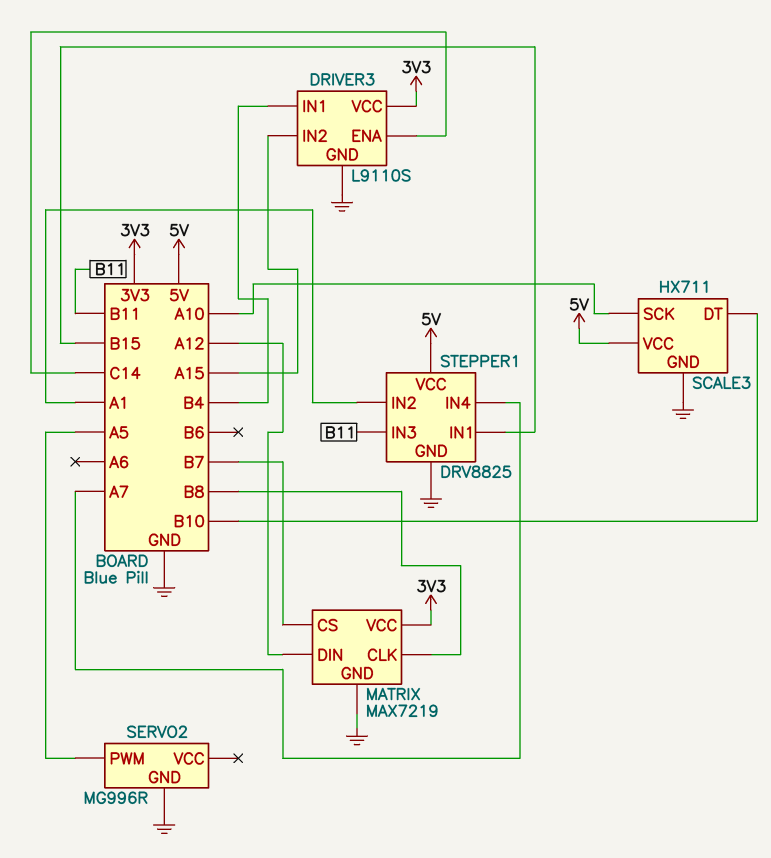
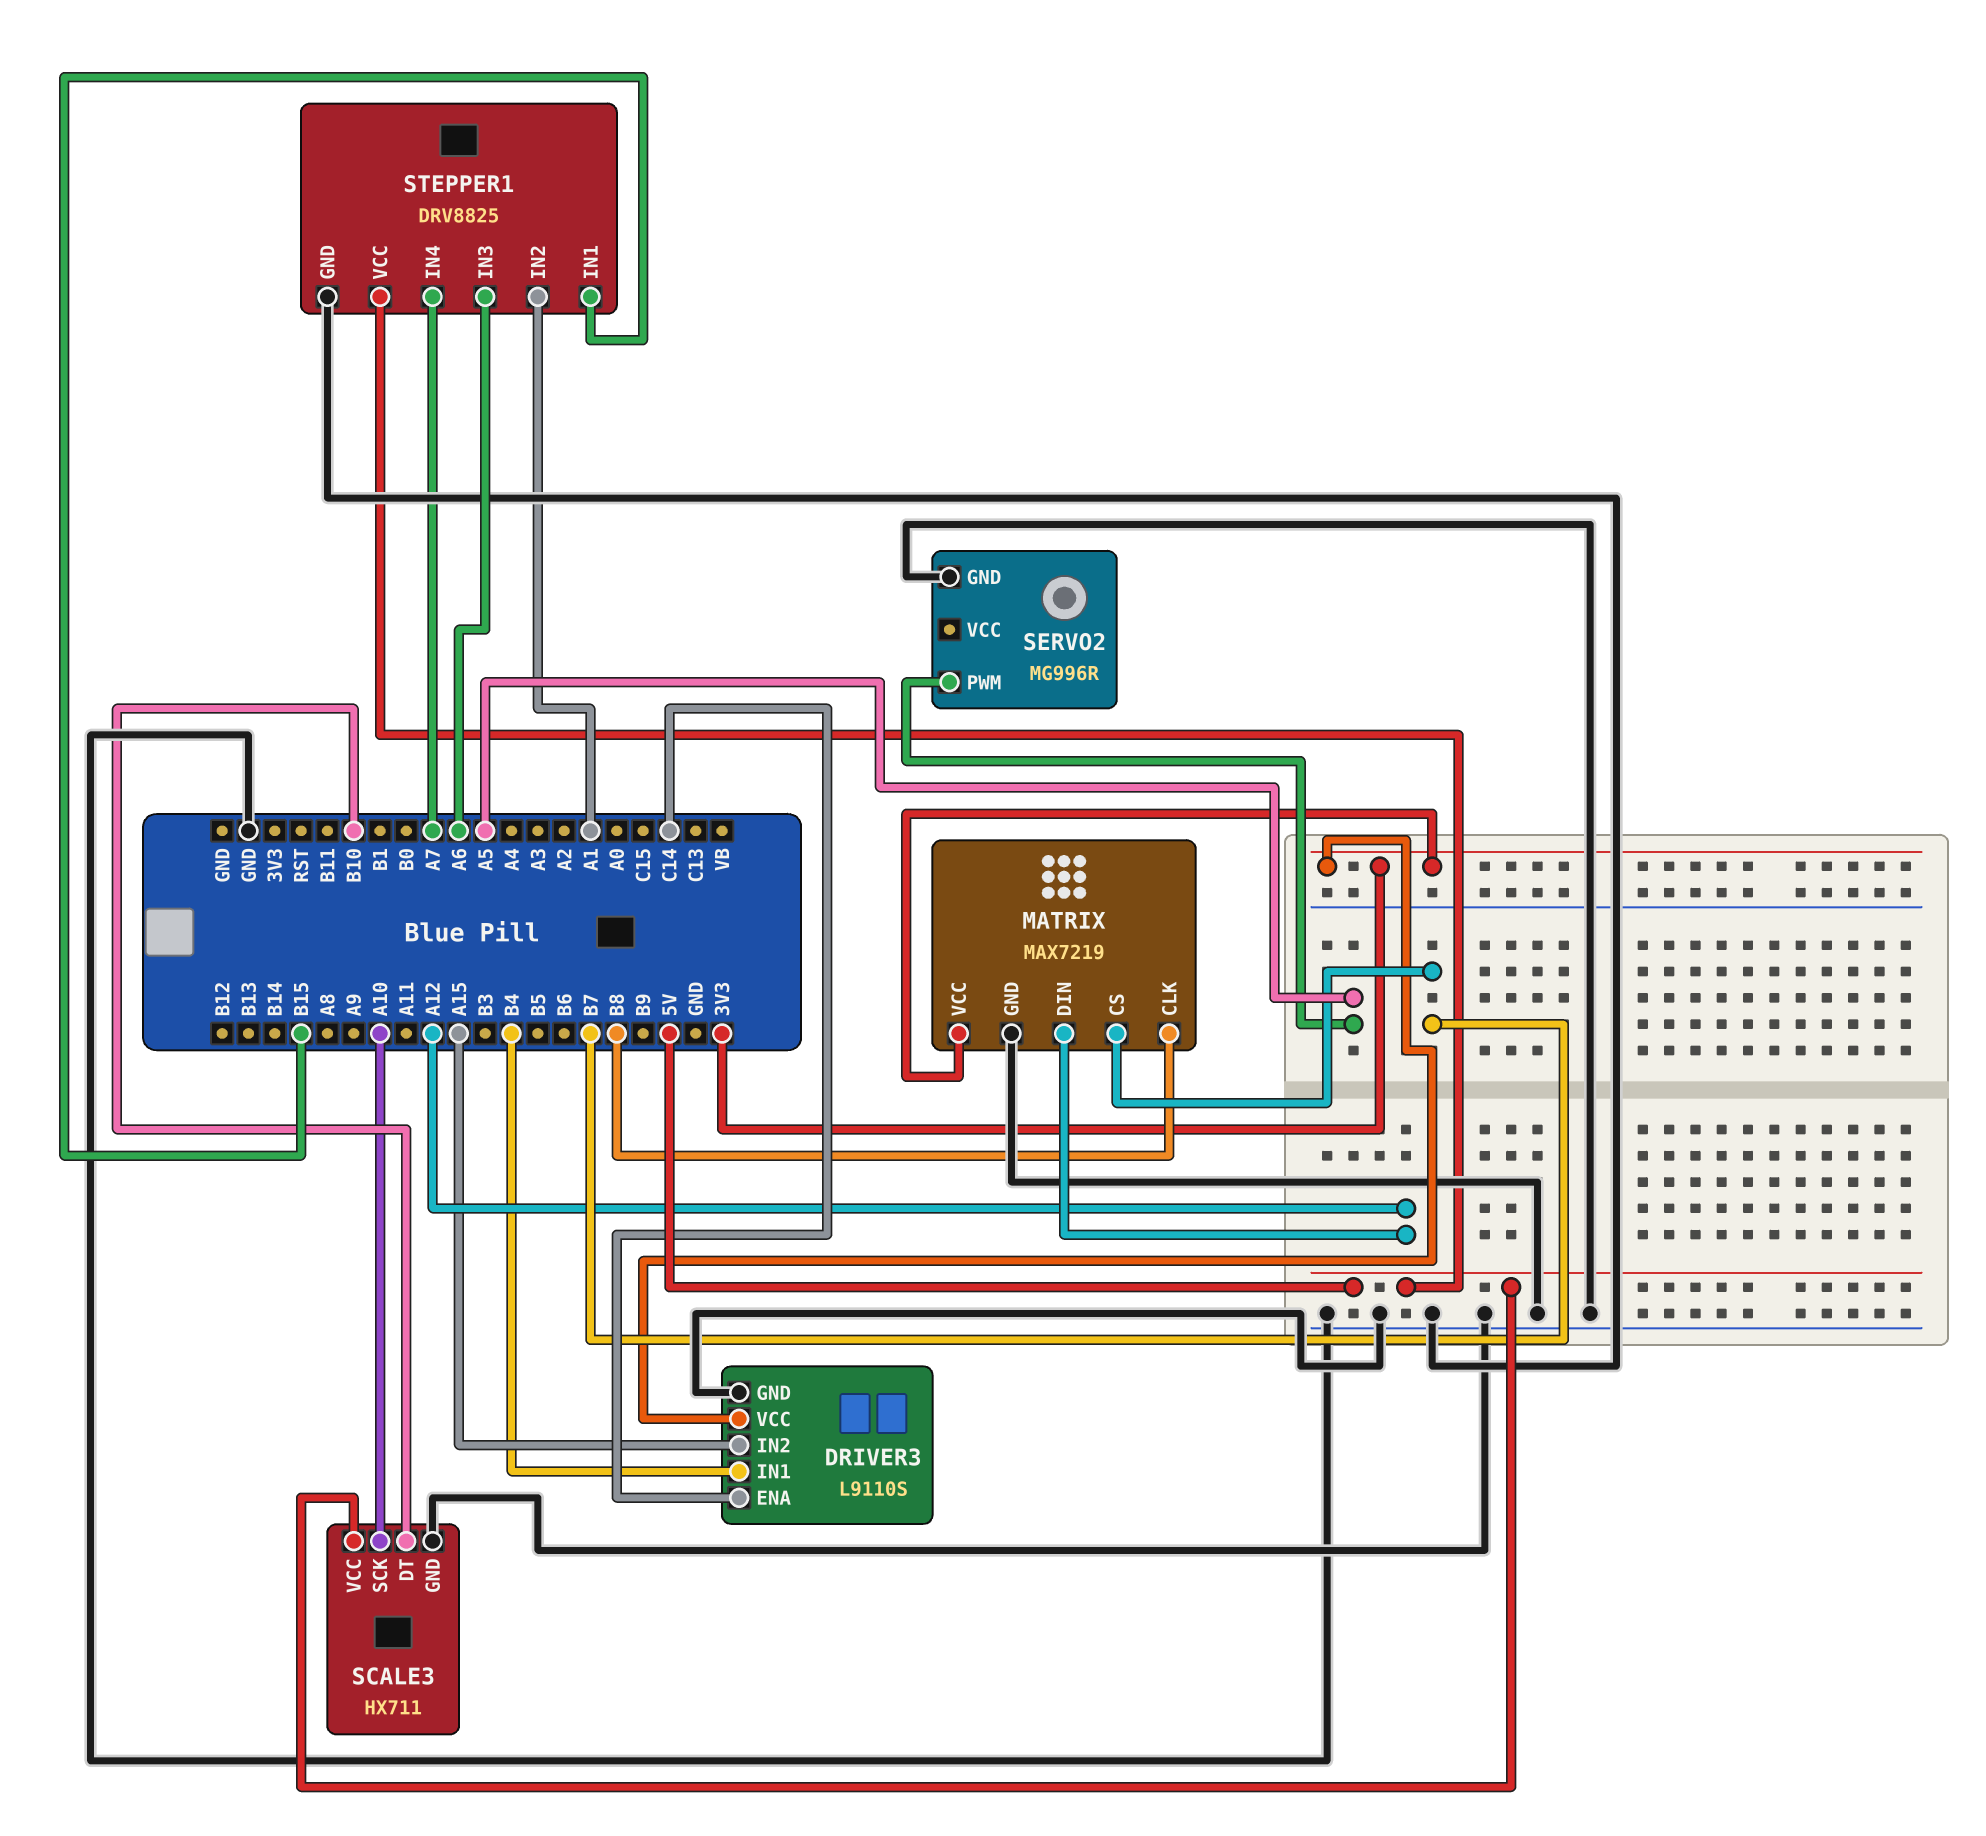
STEPPER1 pin IN3: B11 -> A6

